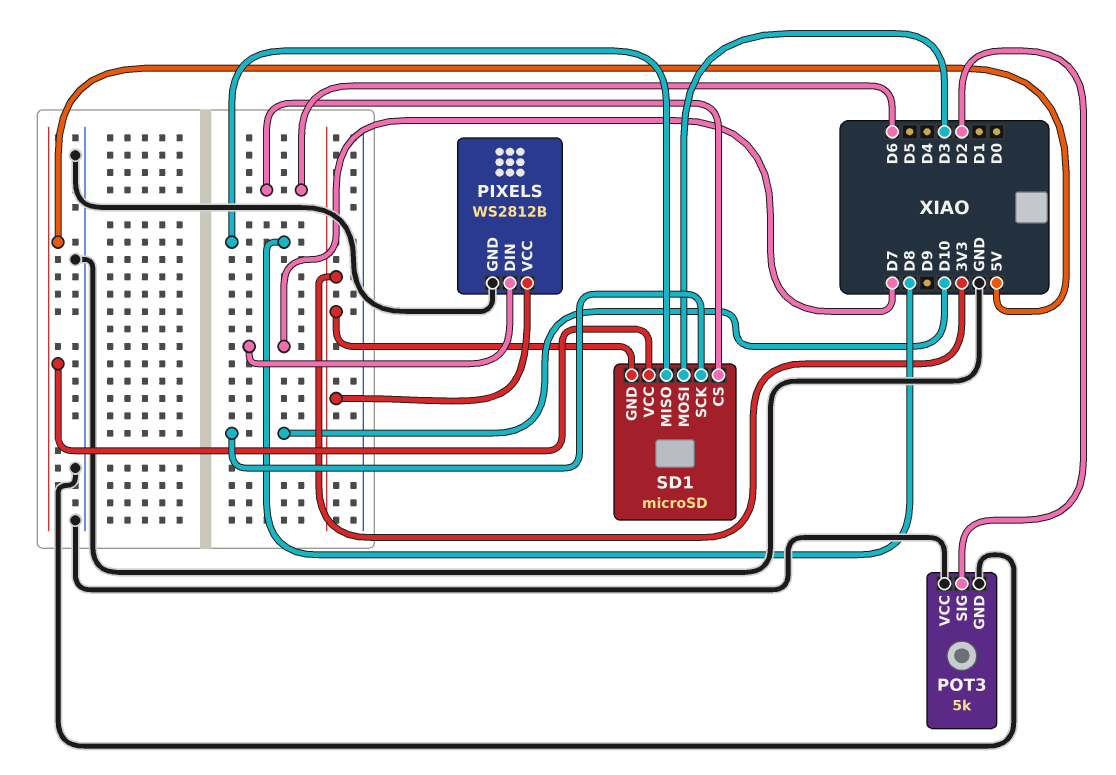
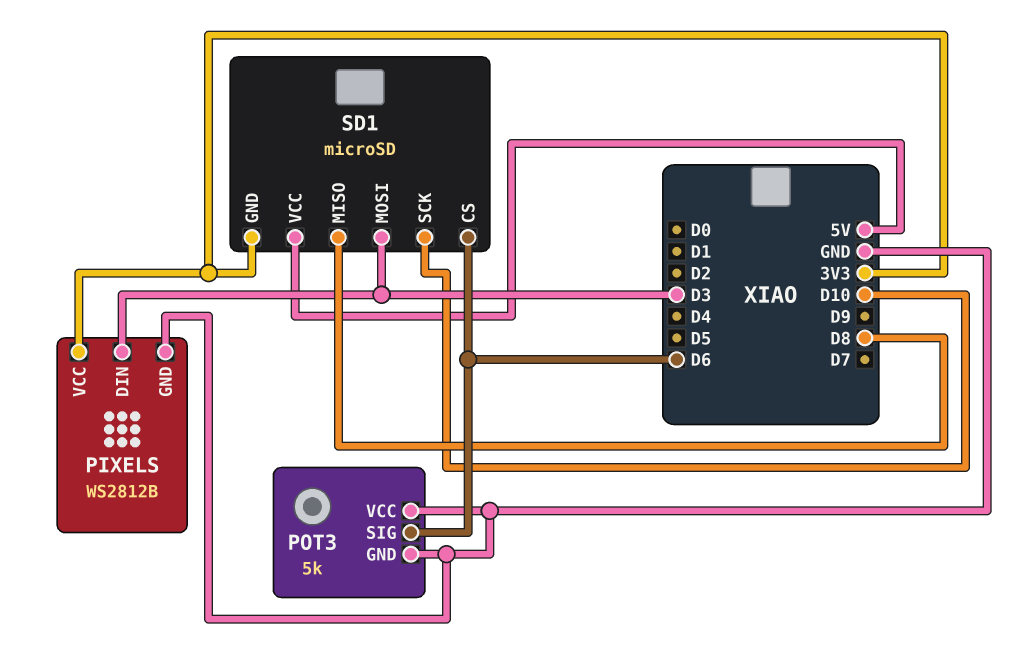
PIXELS pin DIN: D7 -> D3
POT3 pin SIG: D2 -> D6

